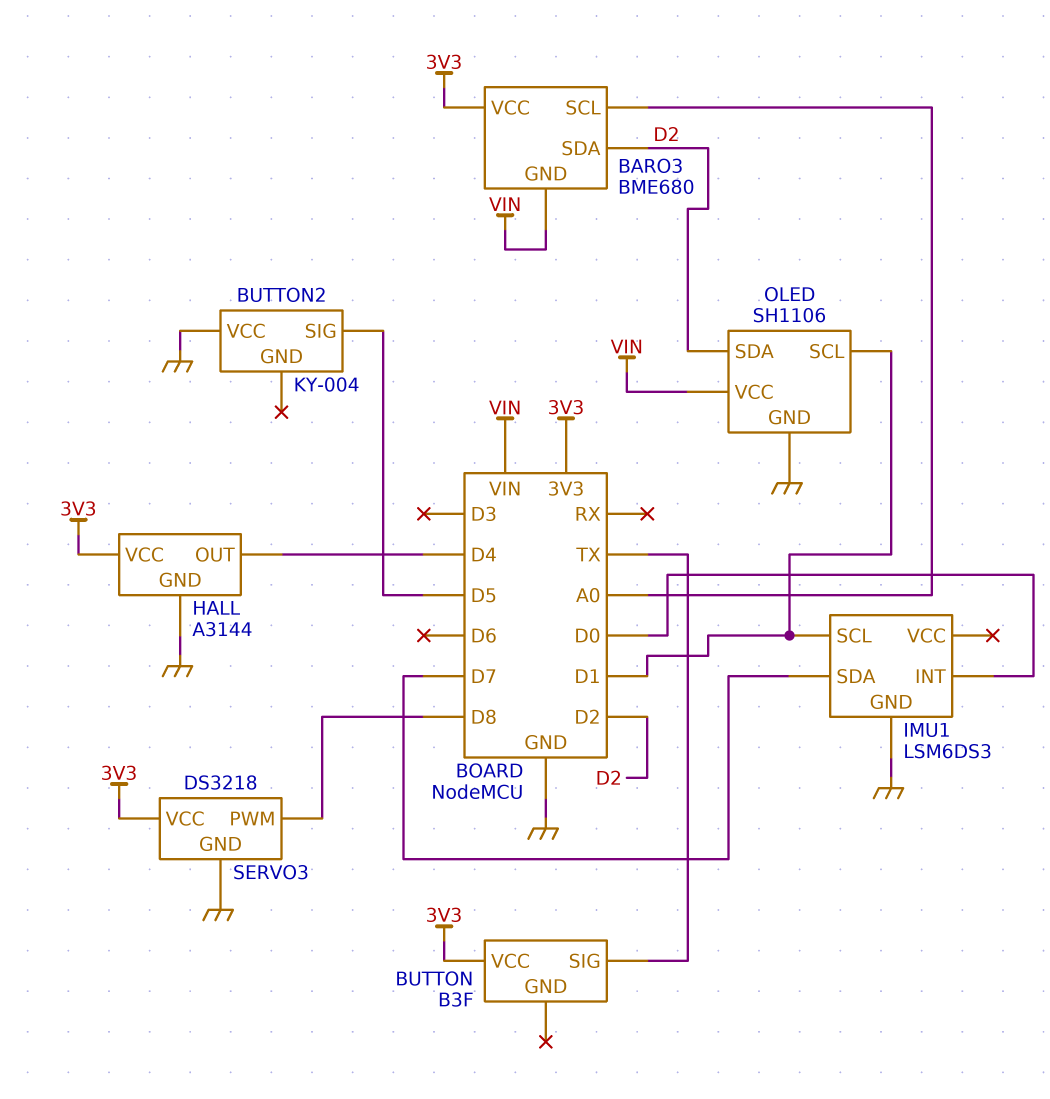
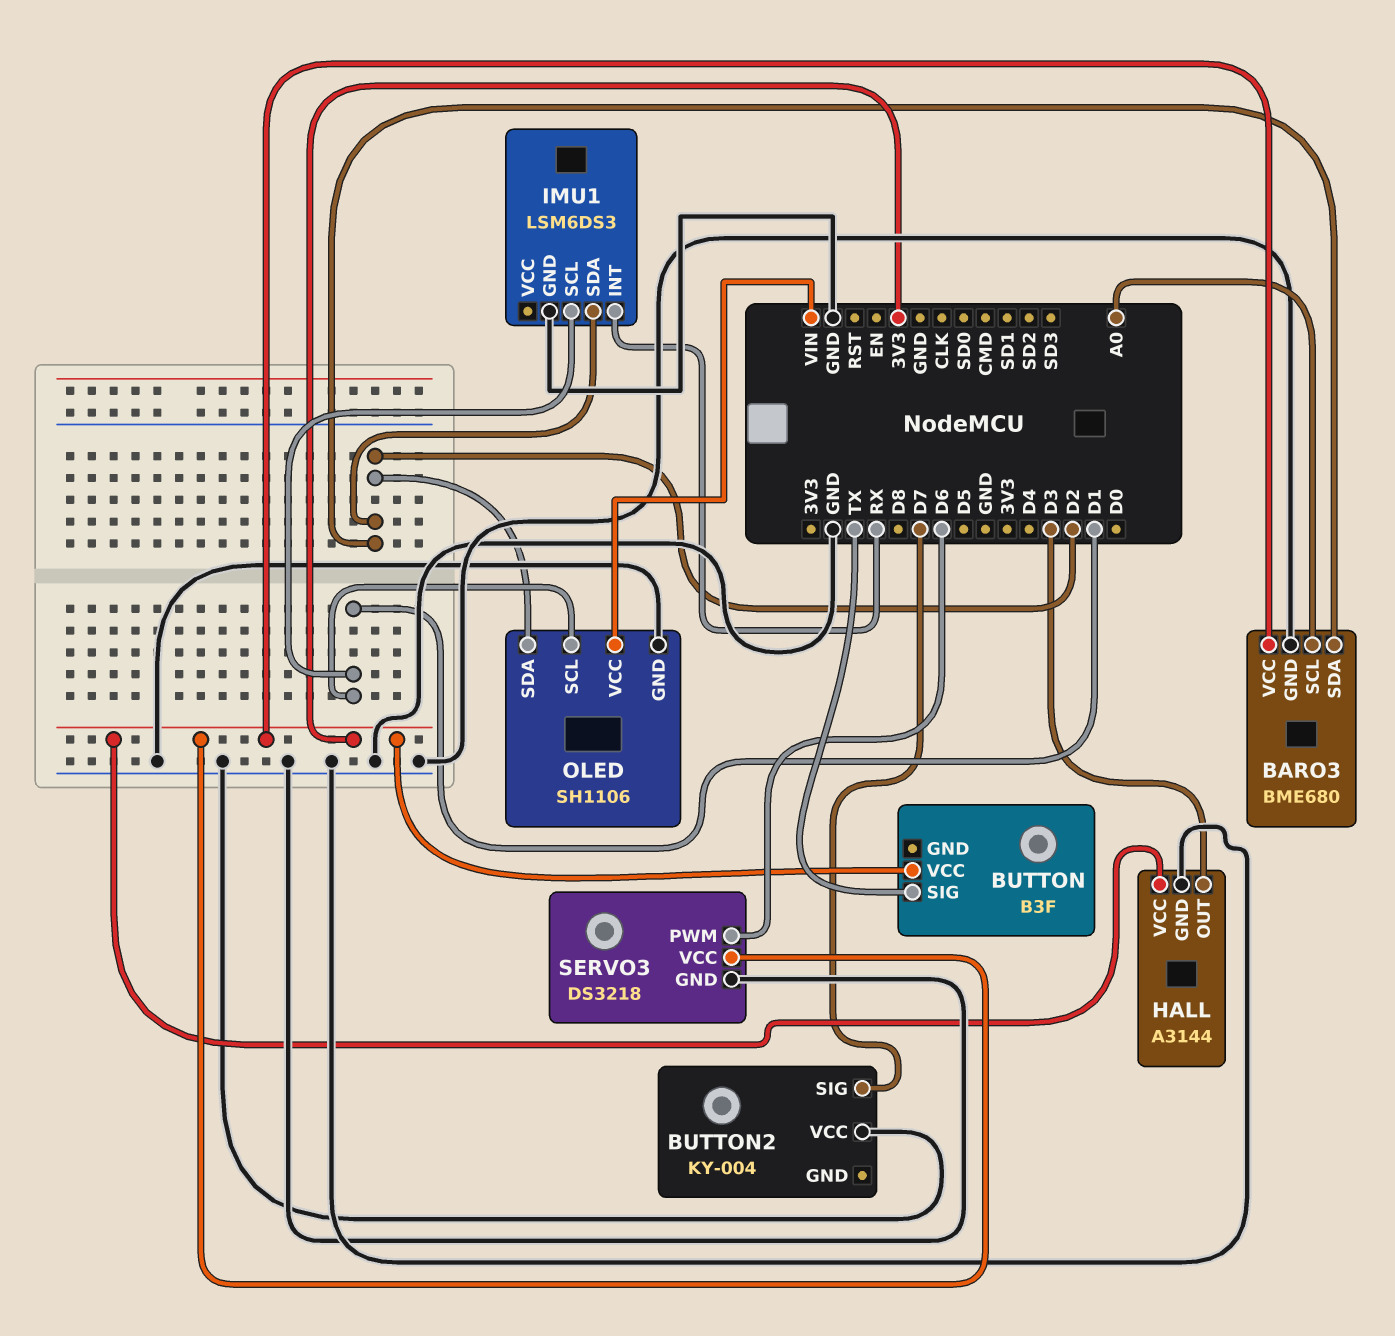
BARO3 pin GND: VIN -> GND
BUTTON2 pin SIG: D5 -> D7
HALL pin OUT: D4 -> D3
IMU1 pin INT: D0 -> RX
IMU1 pin SDA: D7 -> D2
SERVO3 pin PWM: D8 -> D6

